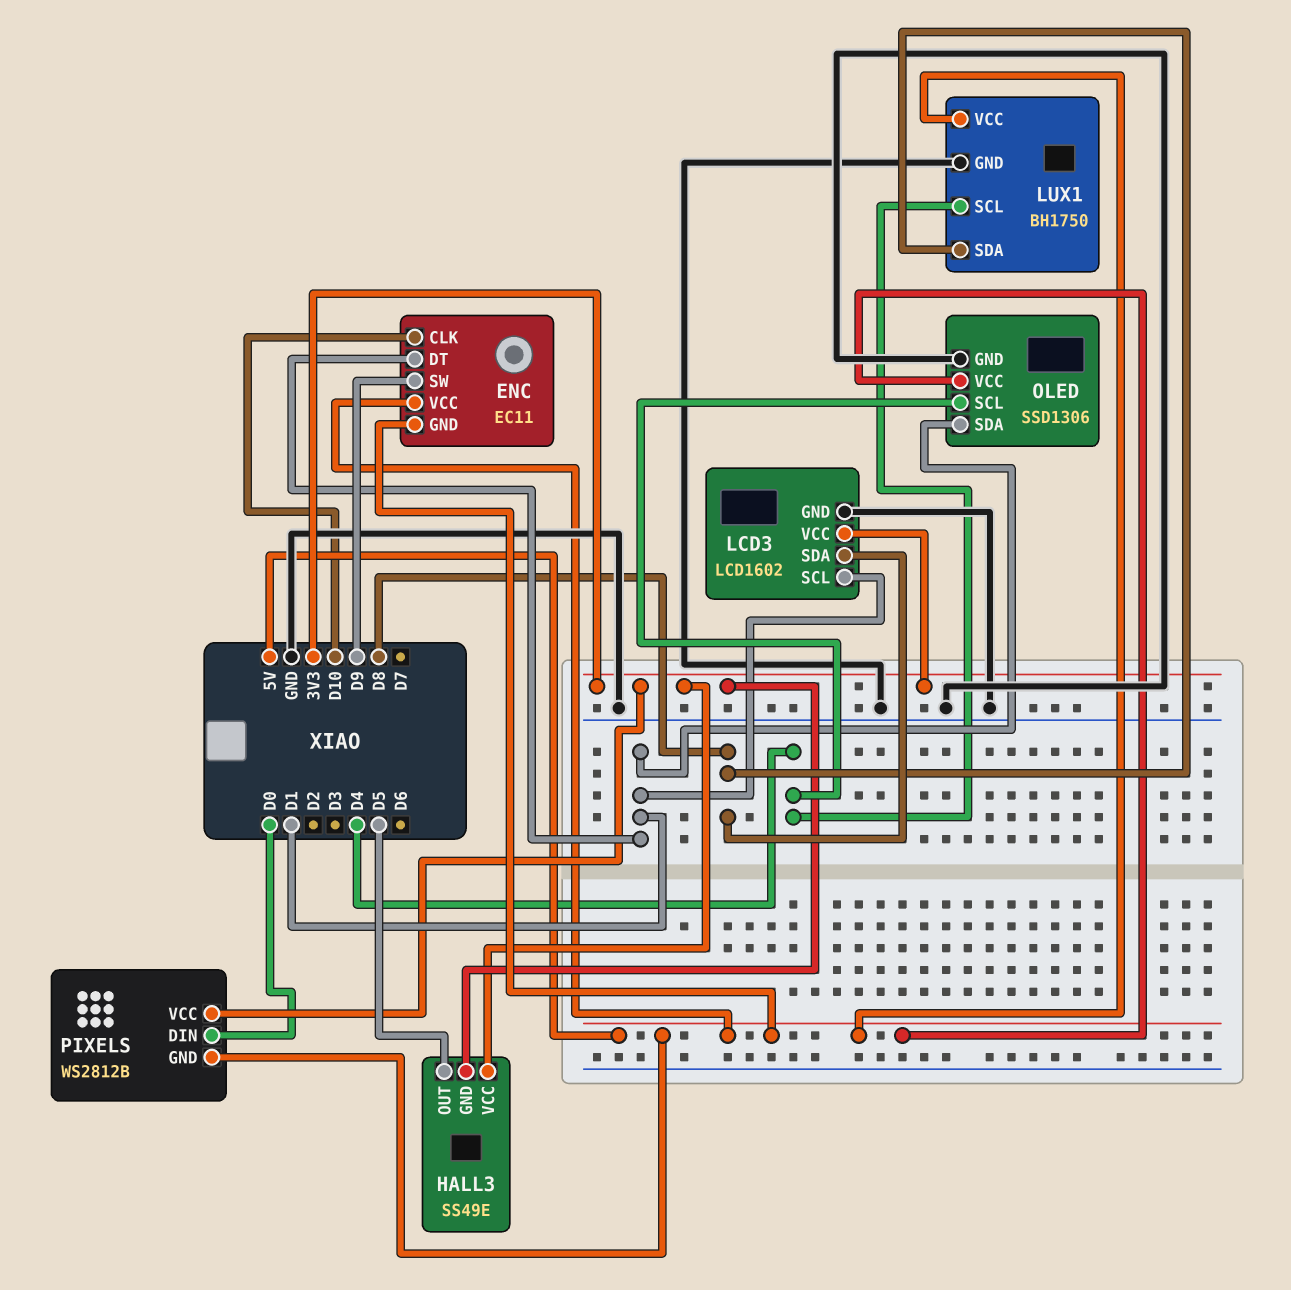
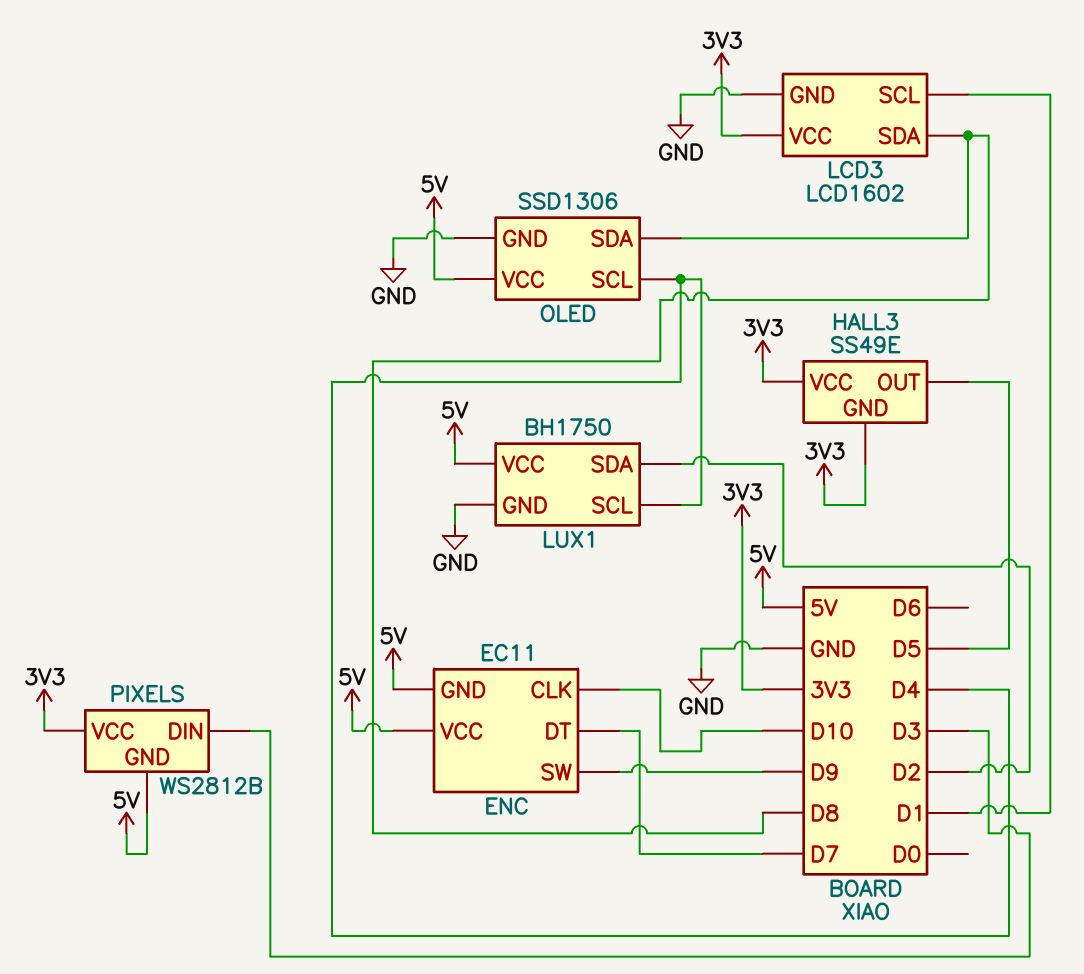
ENC pin DT: D1 -> D7
LUX1 pin SDA: D8 -> D2
OLED pin SDA: D1 -> D8
PIXELS pin DIN: D0 -> D3

